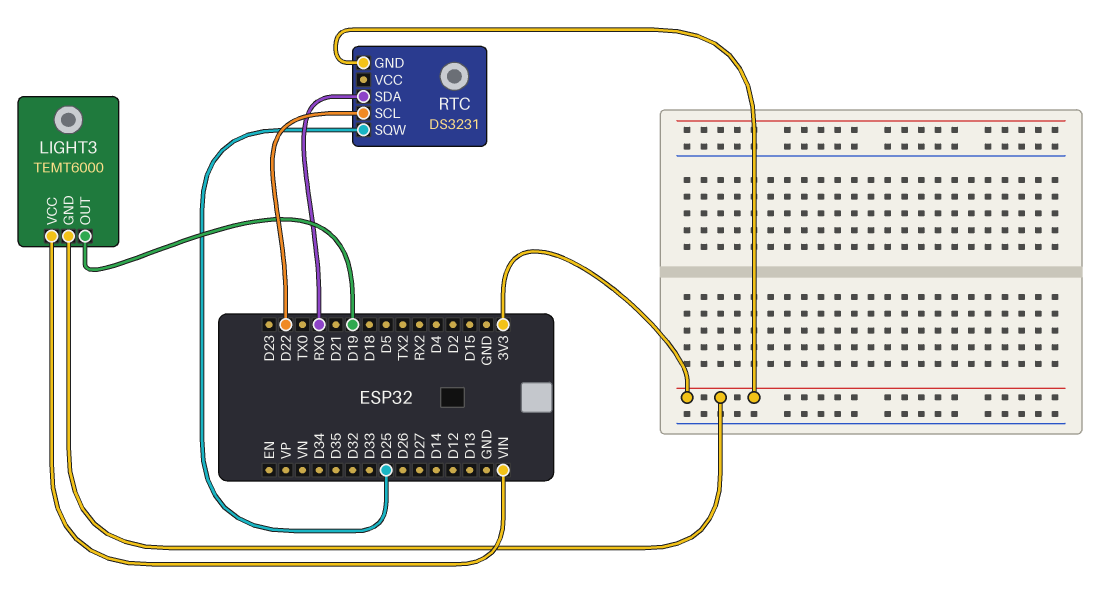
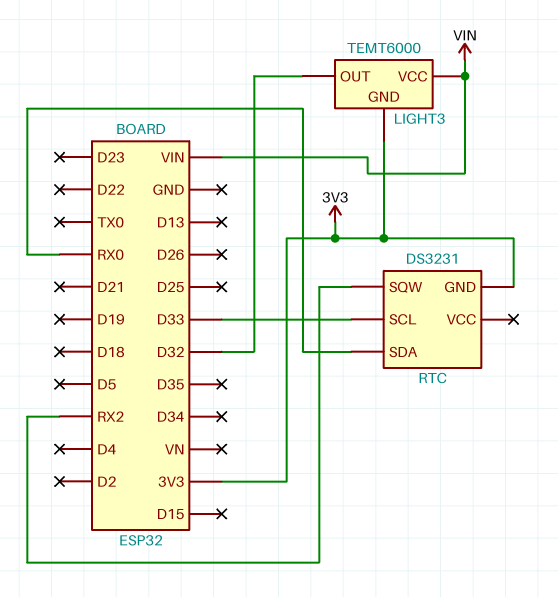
LIGHT3 pin OUT: D19 -> D32
RTC pin SCL: D22 -> D33
RTC pin SQW: D25 -> RX2

